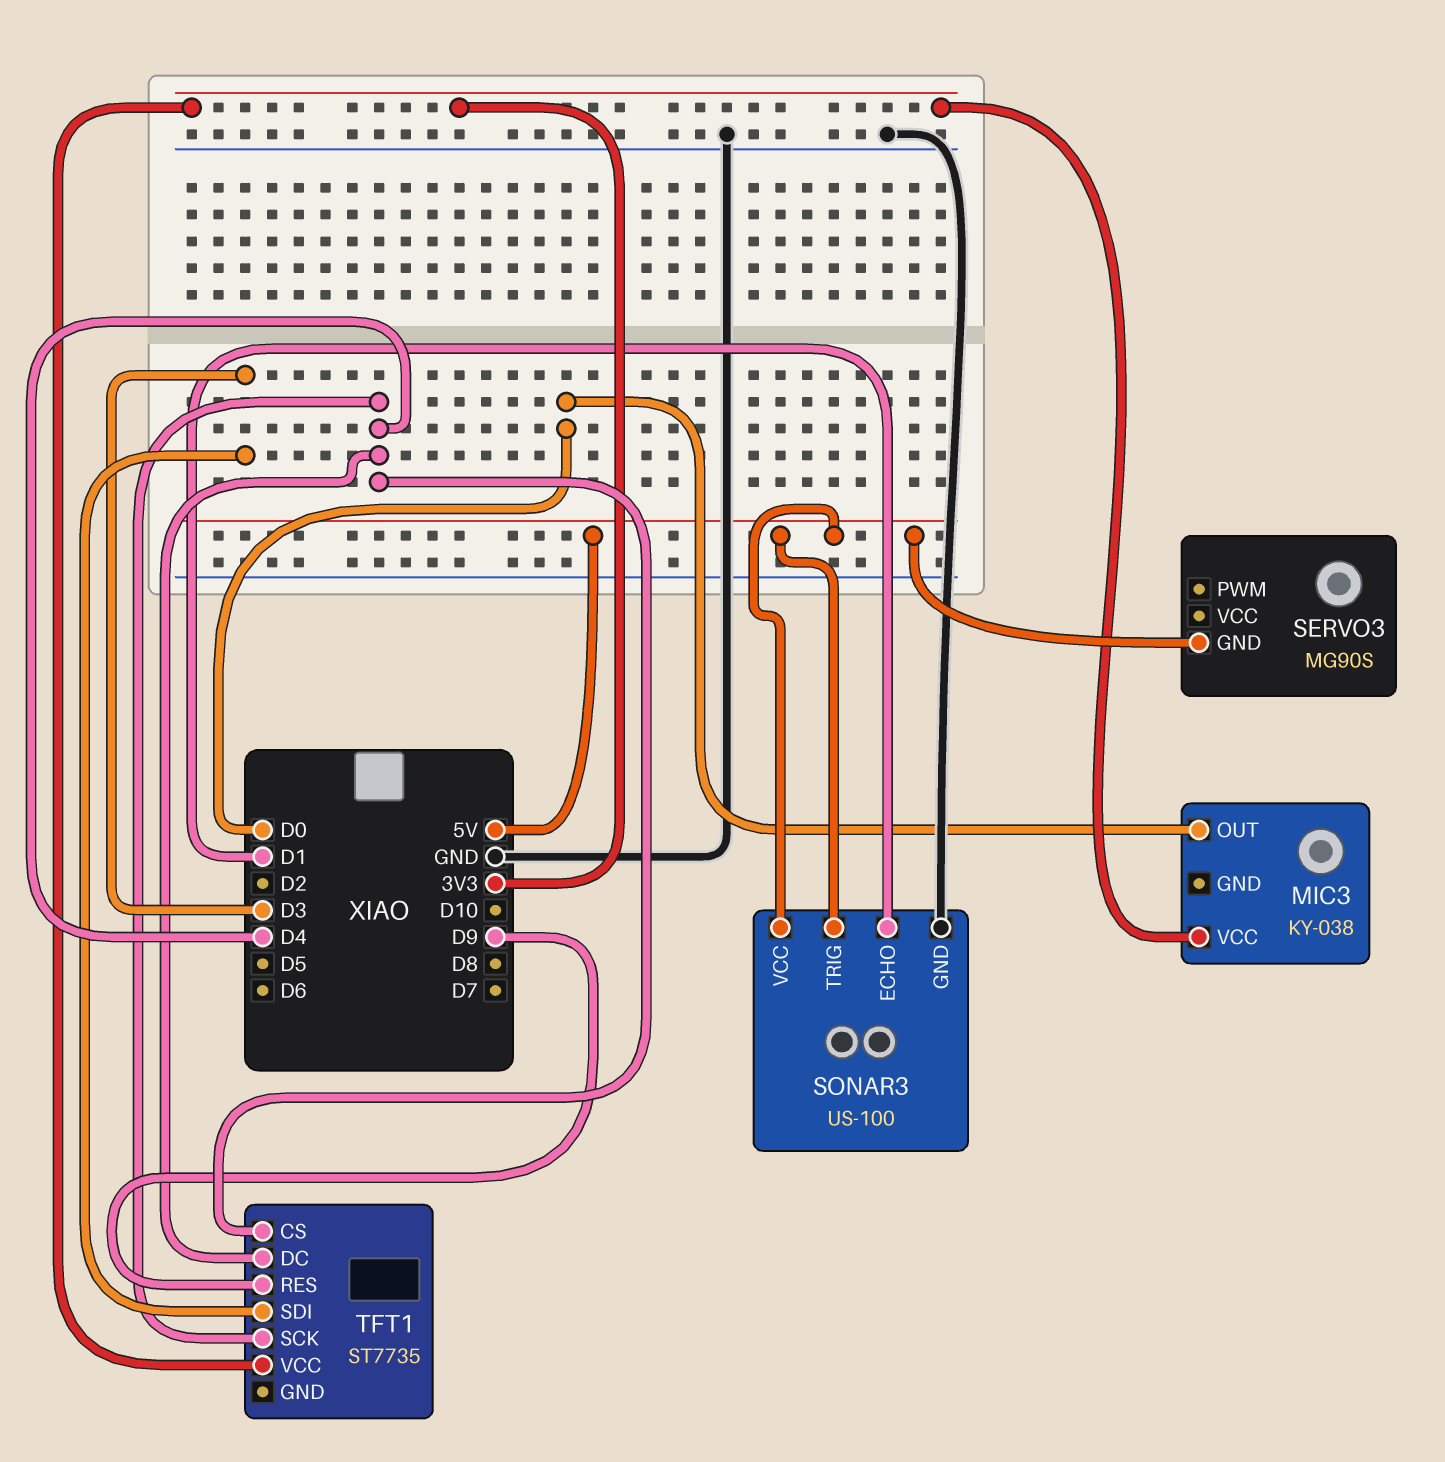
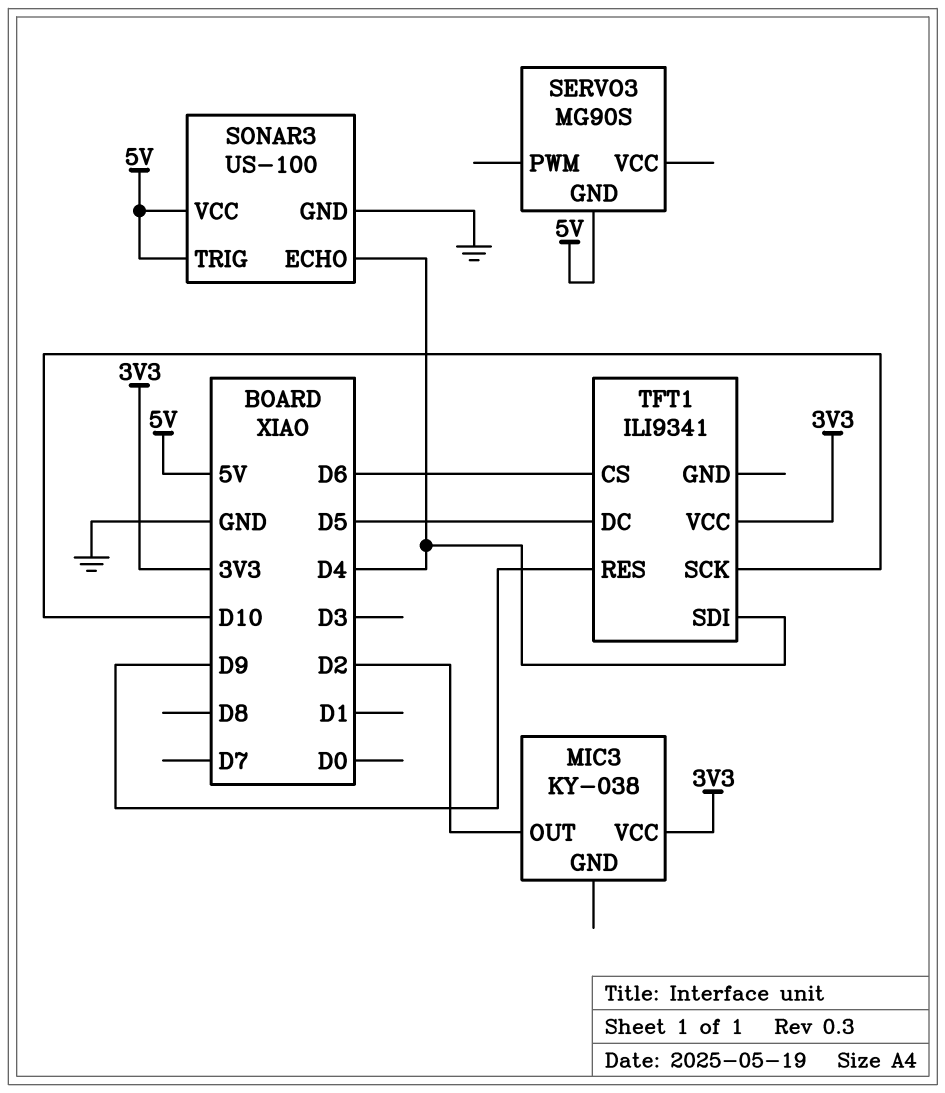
MIC3 pin OUT: D0 -> D2
SONAR3 pin ECHO: D1 -> D4
TFT1: ST7735 -> ILI9341
TFT1 pin CS: D4 -> D6
TFT1 pin DC: D4 -> D5
TFT1 pin SCK: D4 -> D10
TFT1 pin SDI: D3 -> D4

